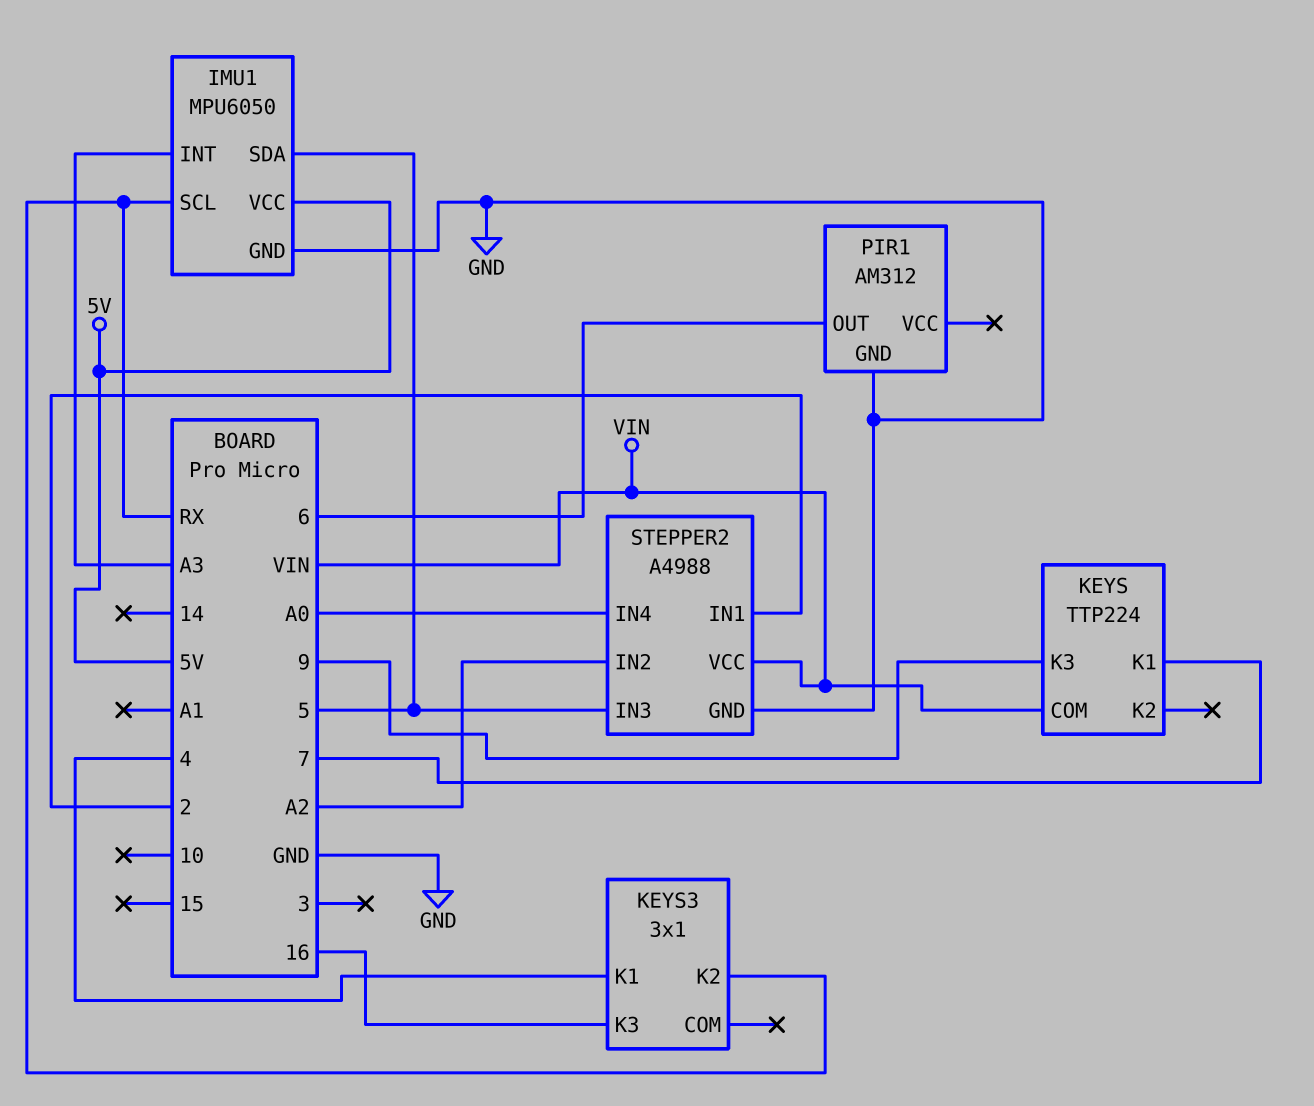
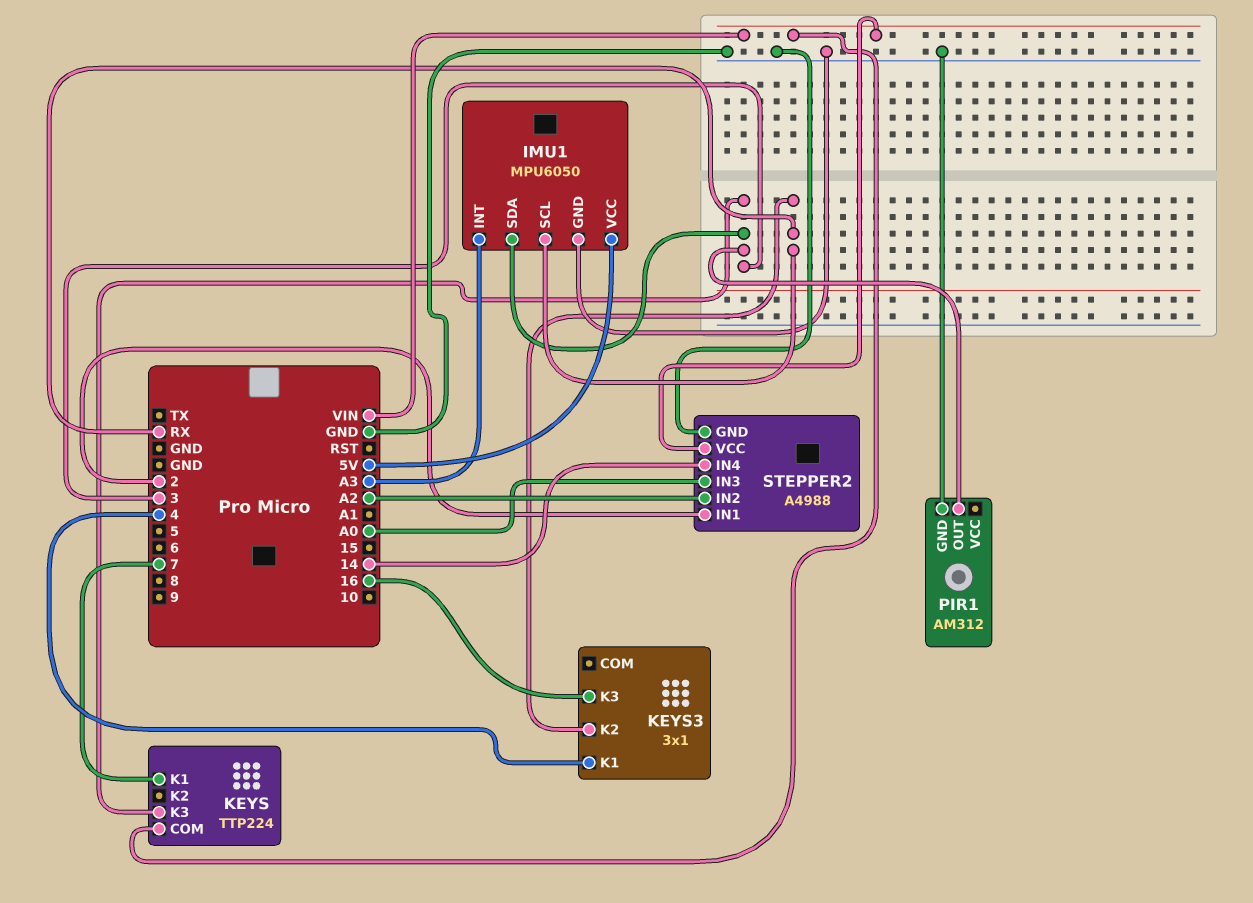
IMU1 pin SDA: 5 -> 3
KEYS pin K3: 9 -> 3
PIR1 pin OUT: 6 -> 3
STEPPER2 pin IN3: 5 -> A0
STEPPER2 pin IN4: A0 -> 14

